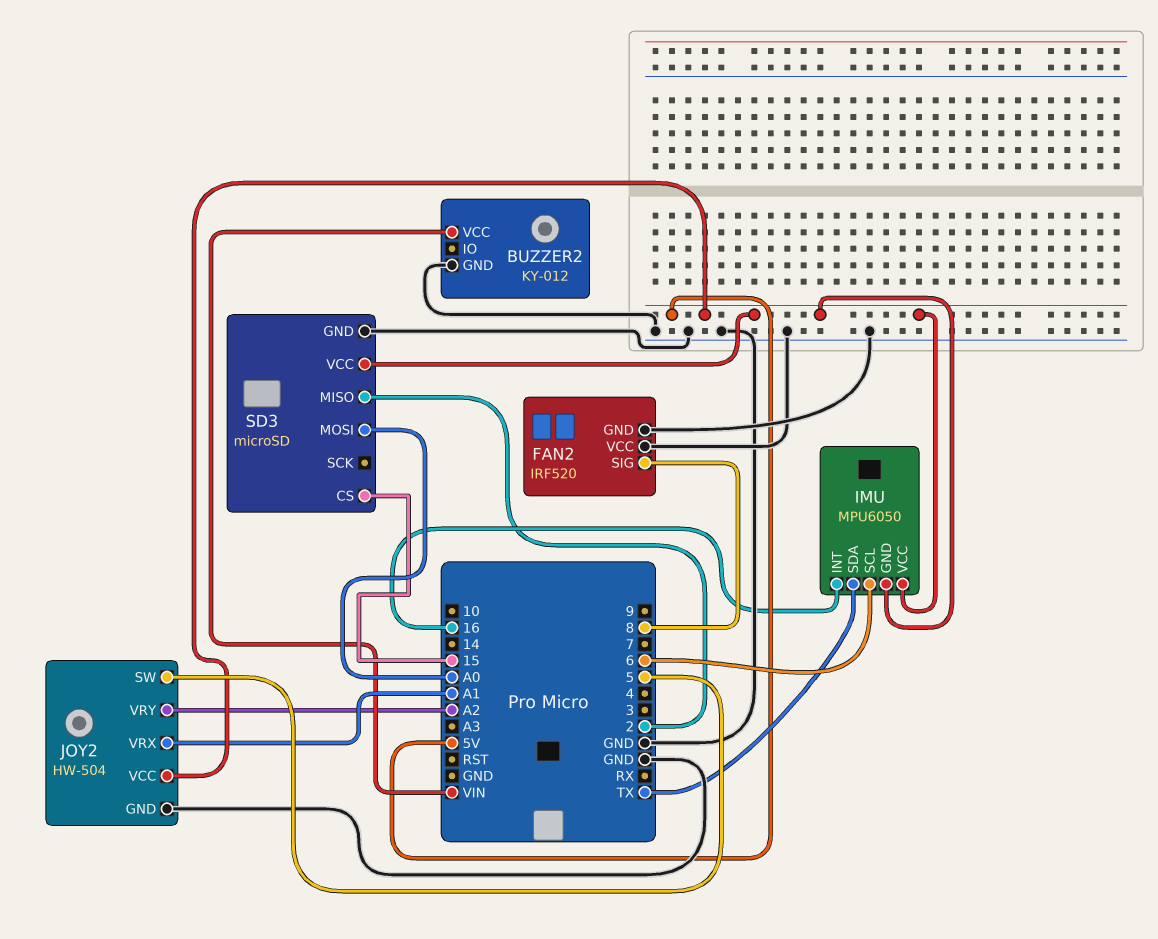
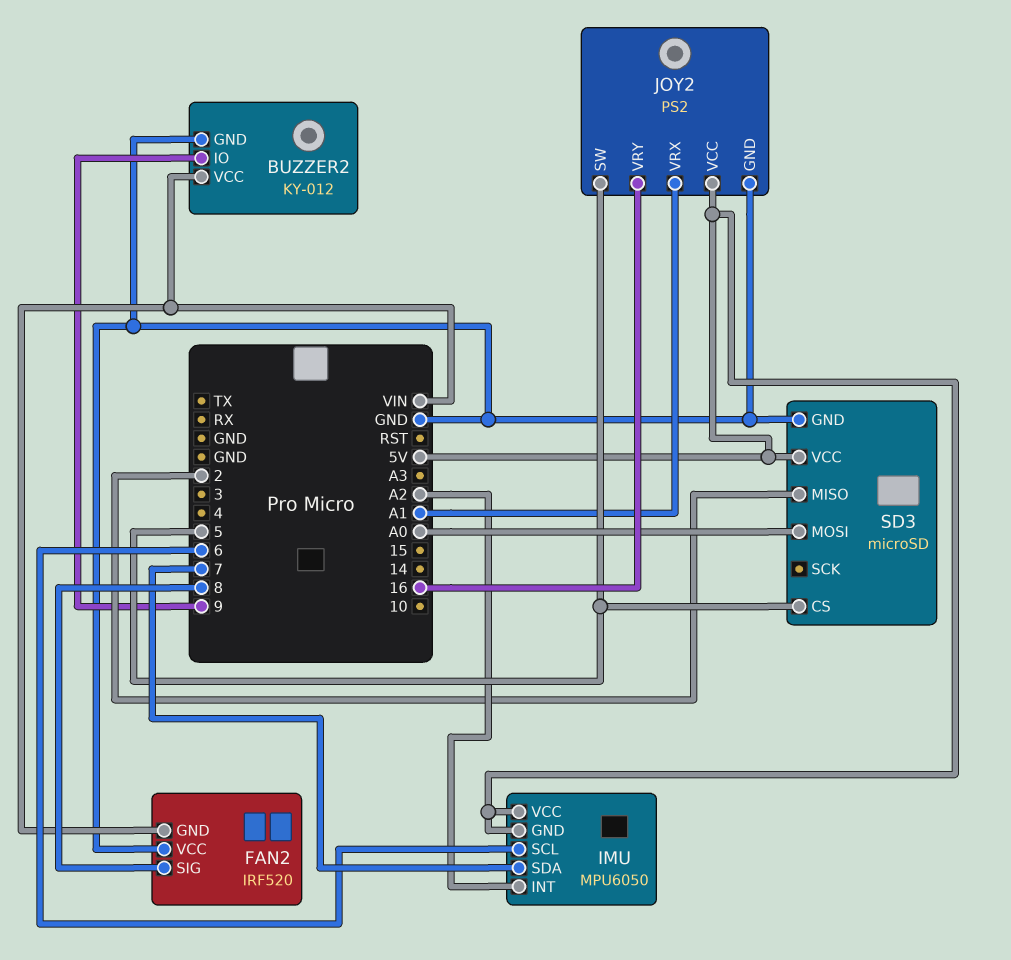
BUZZER2 pin IO: none -> 9
FAN2 pin GND: GND -> VIN
IMU pin INT: 16 -> A2
IMU pin SDA: TX -> 7
JOY2: HW-504 -> PS2
JOY2 pin VRY: A2 -> 16
SD3 pin CS: 15 -> 5

